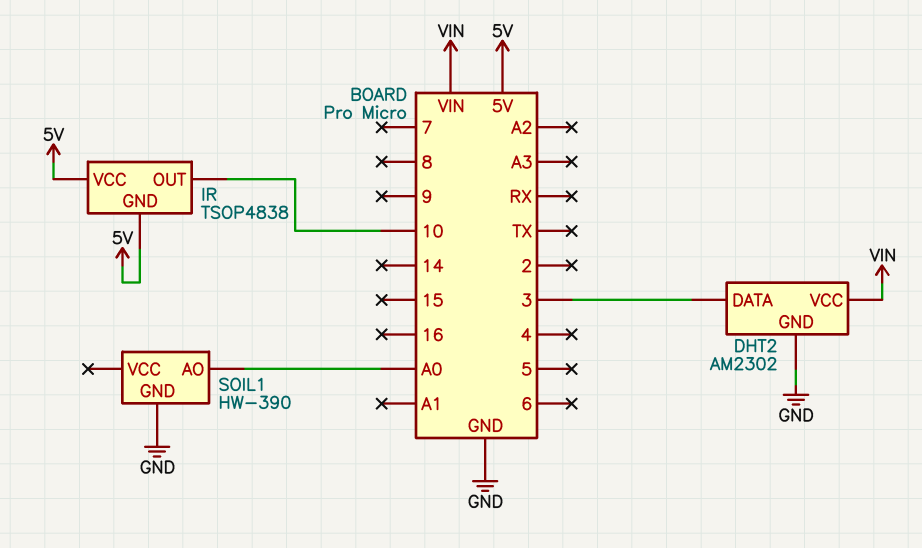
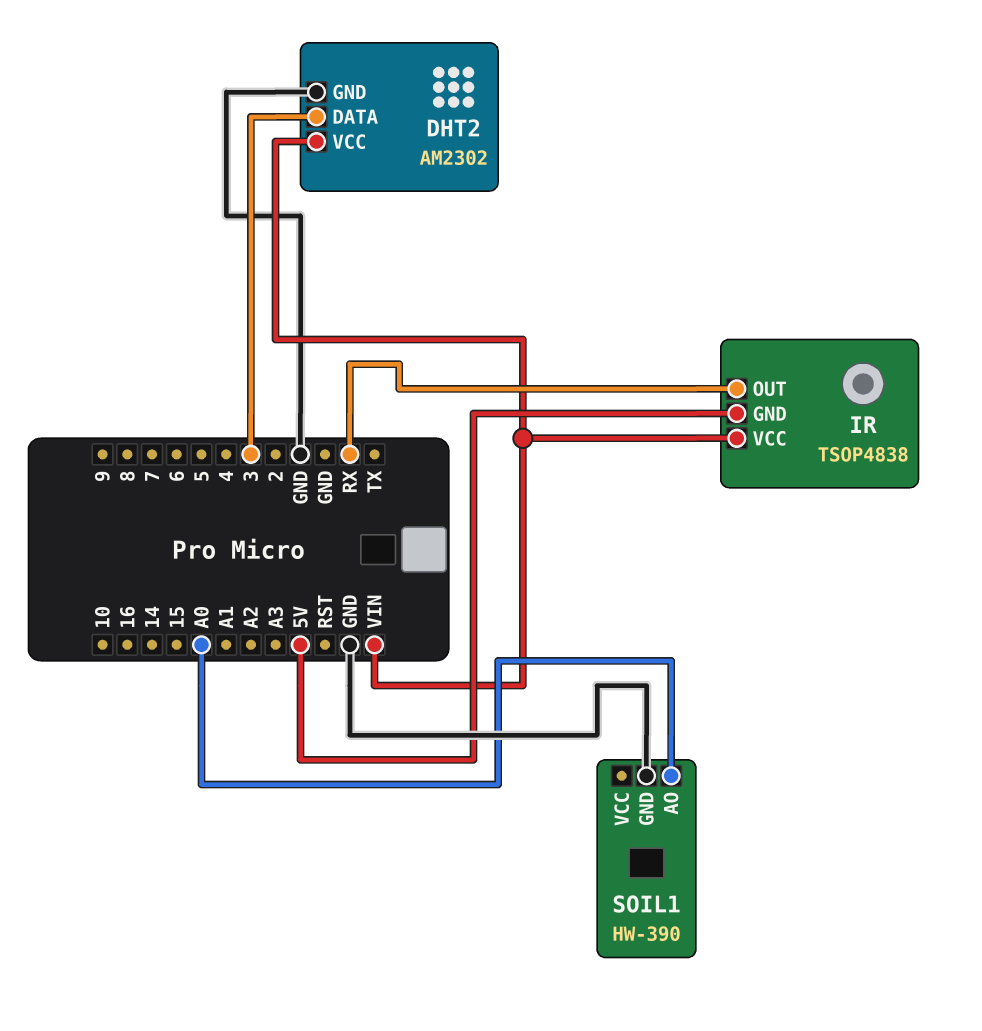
IR pin OUT: 10 -> RX
IR pin VCC: 5V -> VIN

